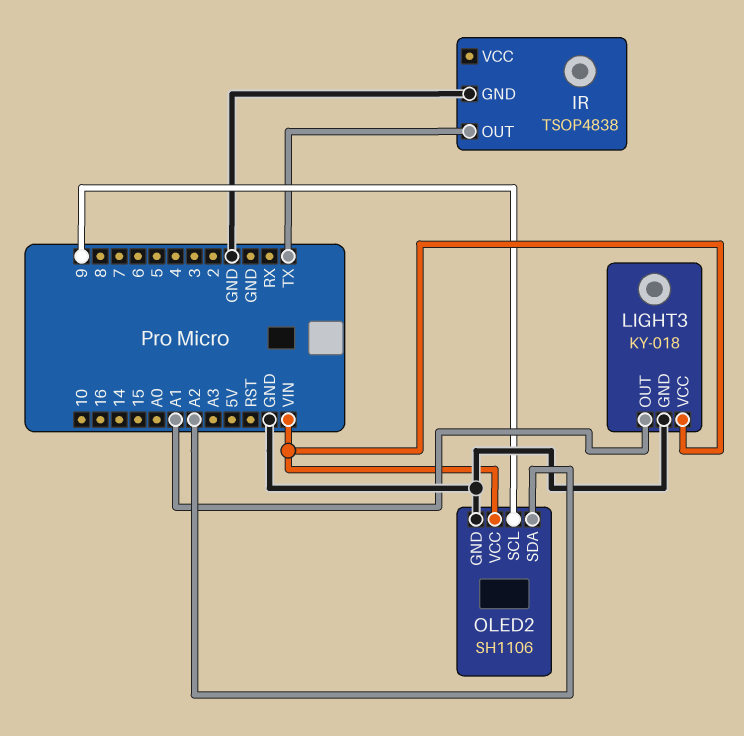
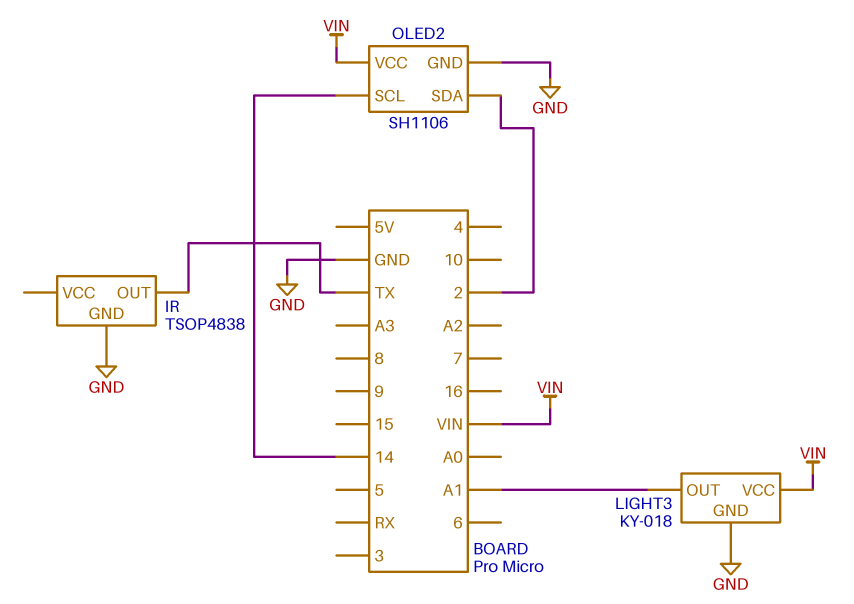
OLED2 pin SCL: 9 -> 14
OLED2 pin SDA: A2 -> 2

